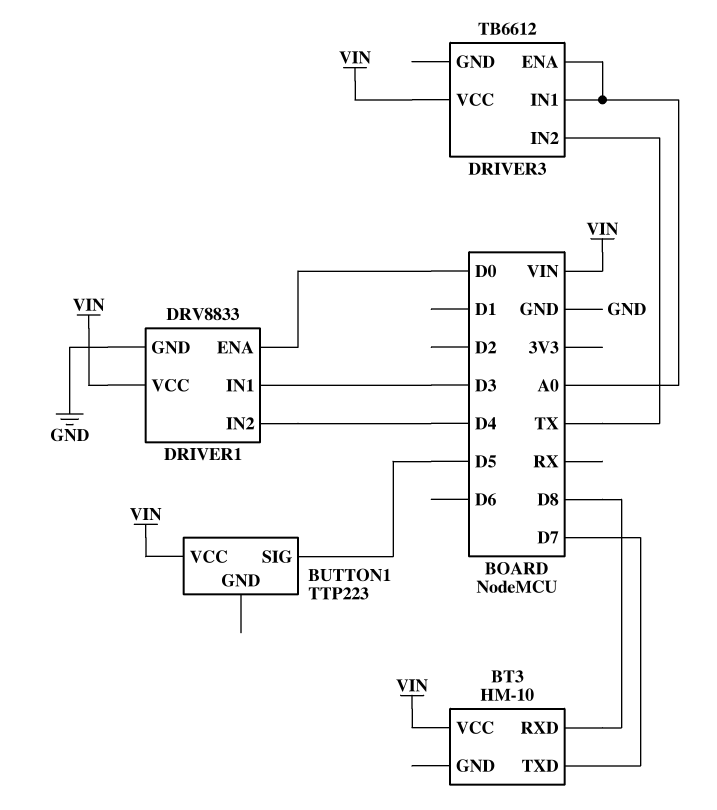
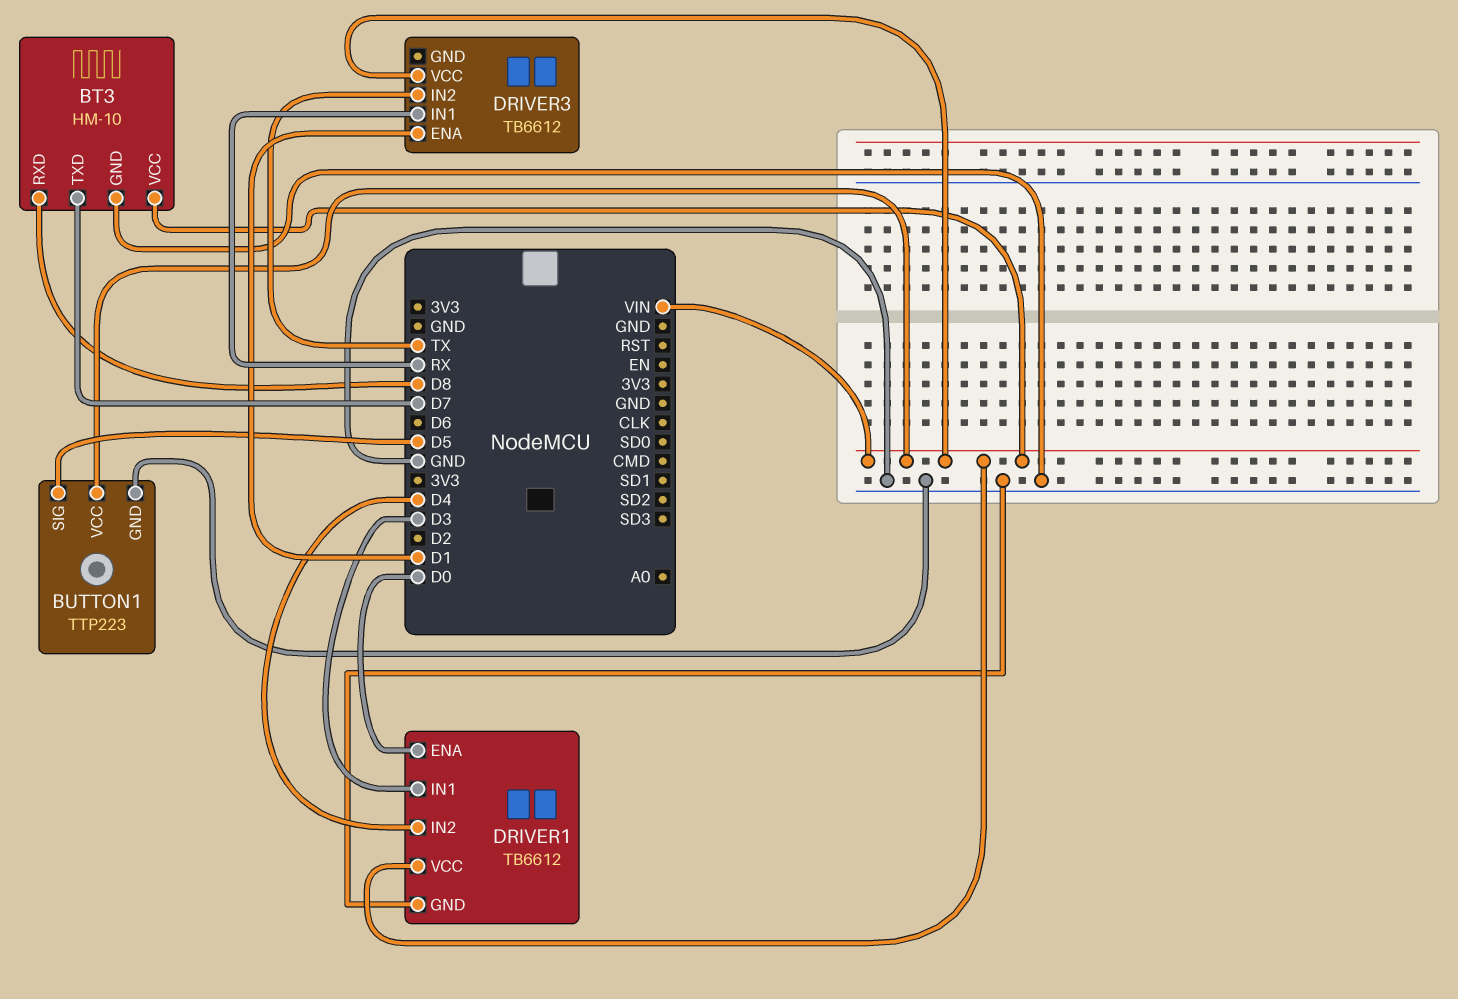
BT3 pin GND: none -> GND
BUTTON1 pin GND: none -> GND
DRIVER1: DRV8833 -> TB6612
DRIVER3 pin ENA: A0 -> D1
DRIVER3 pin IN1: A0 -> RX

